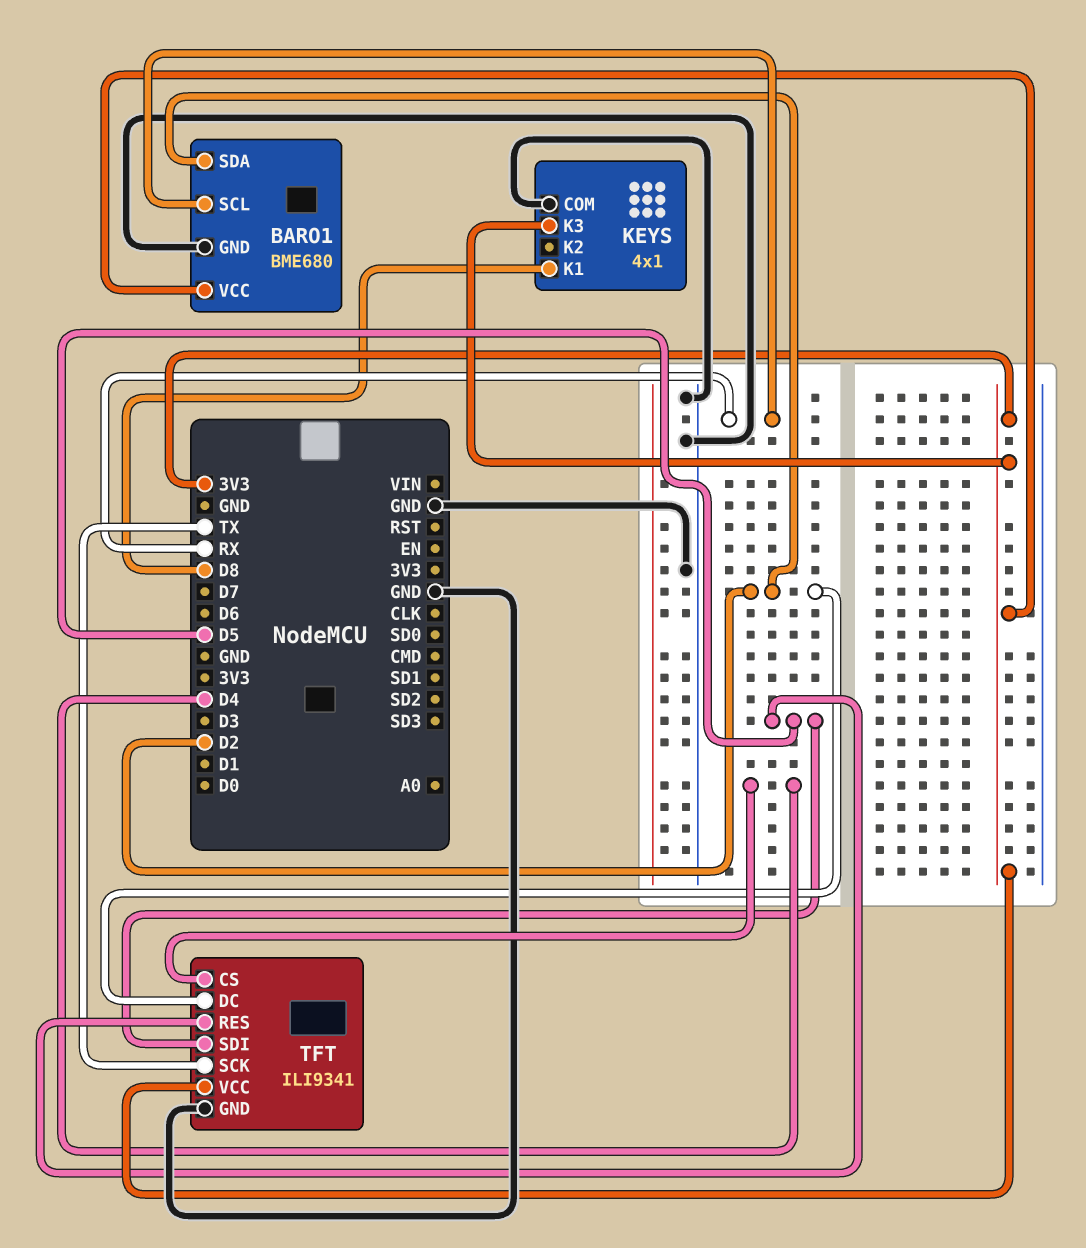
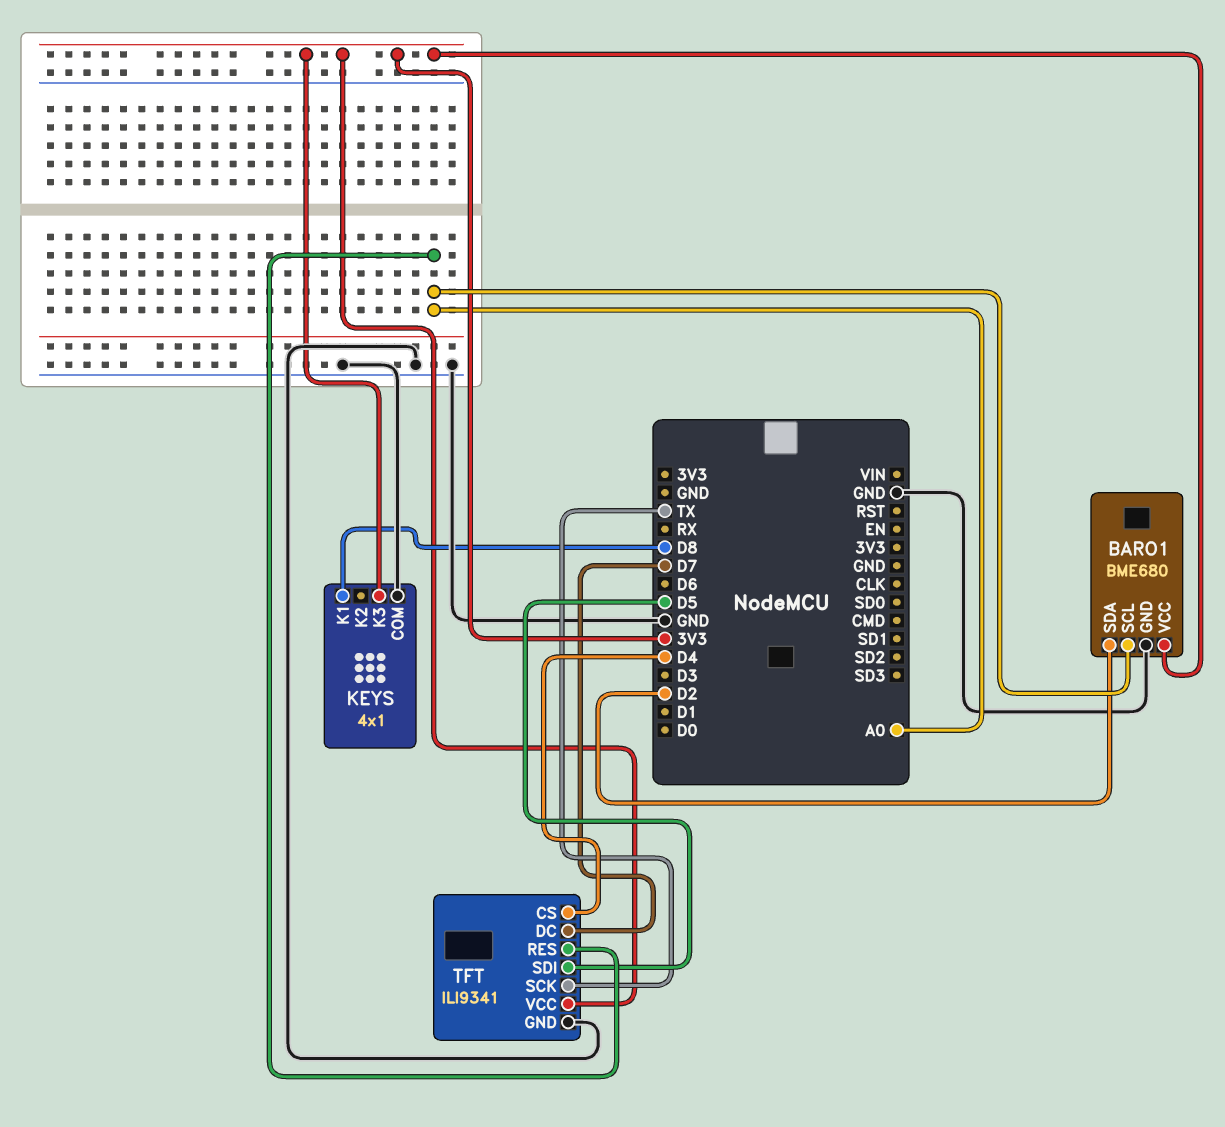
BARO1 pin SCL: RX -> A0
TFT pin DC: D2 -> D7
TFT pin RES: D5 -> A0

